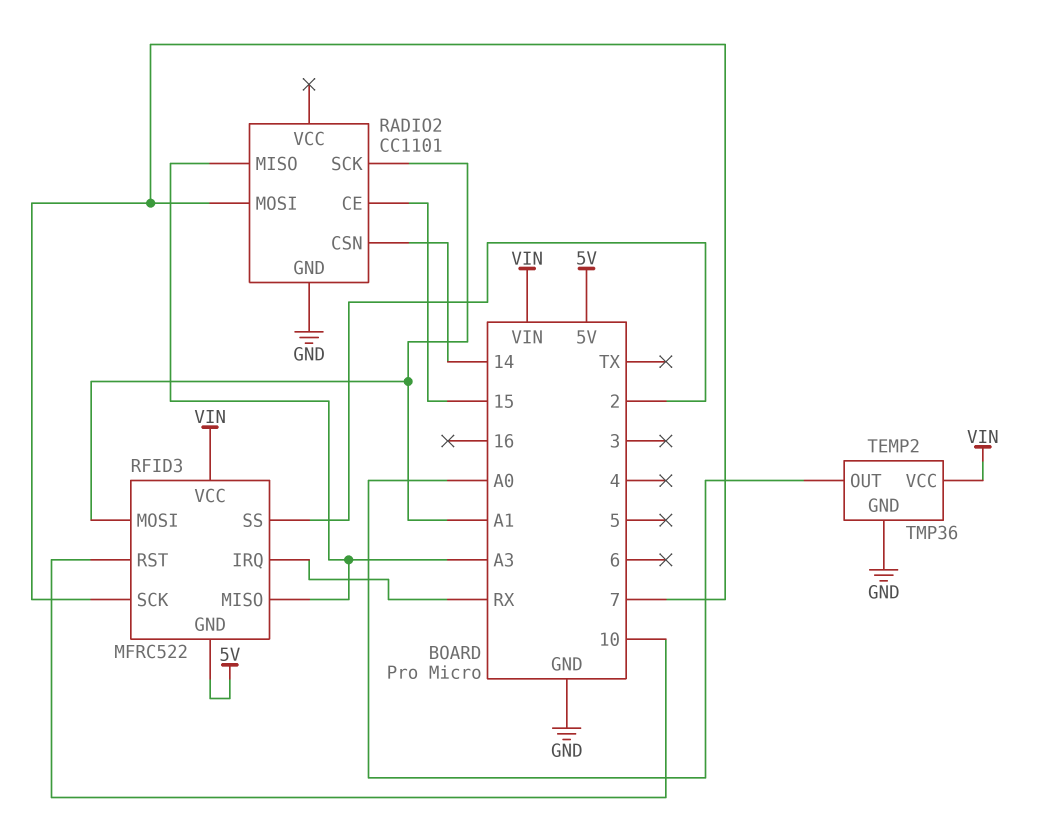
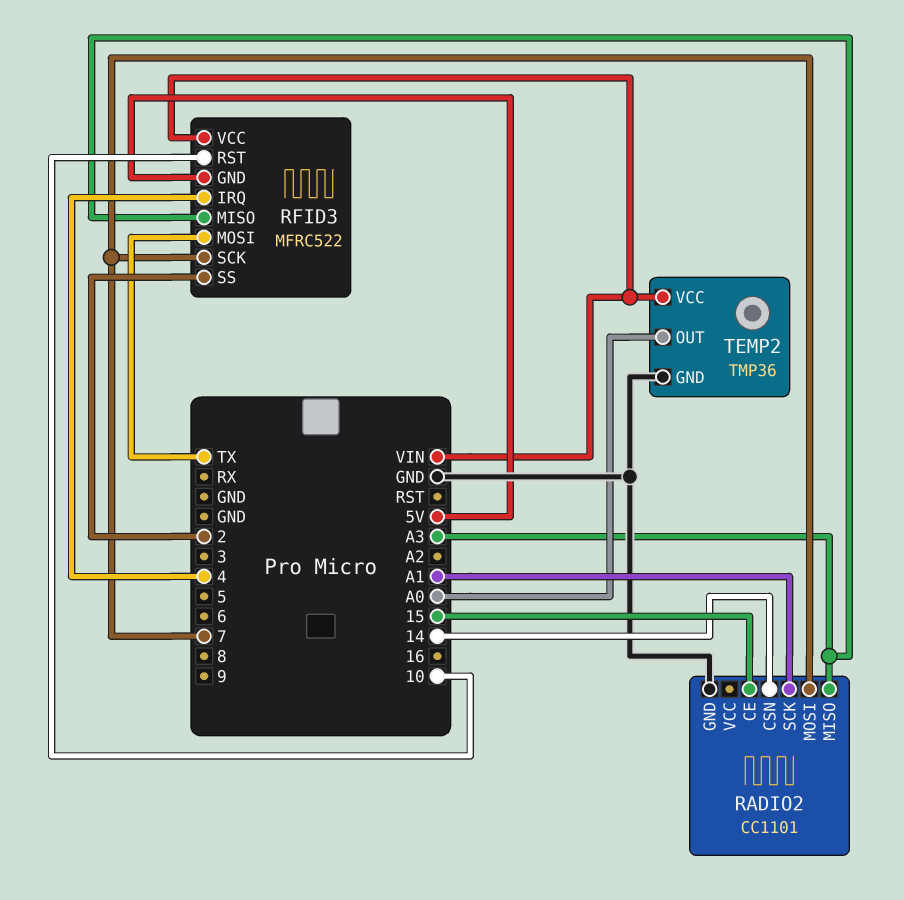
RFID3 pin IRQ: RX -> 4
RFID3 pin MOSI: A1 -> TX

